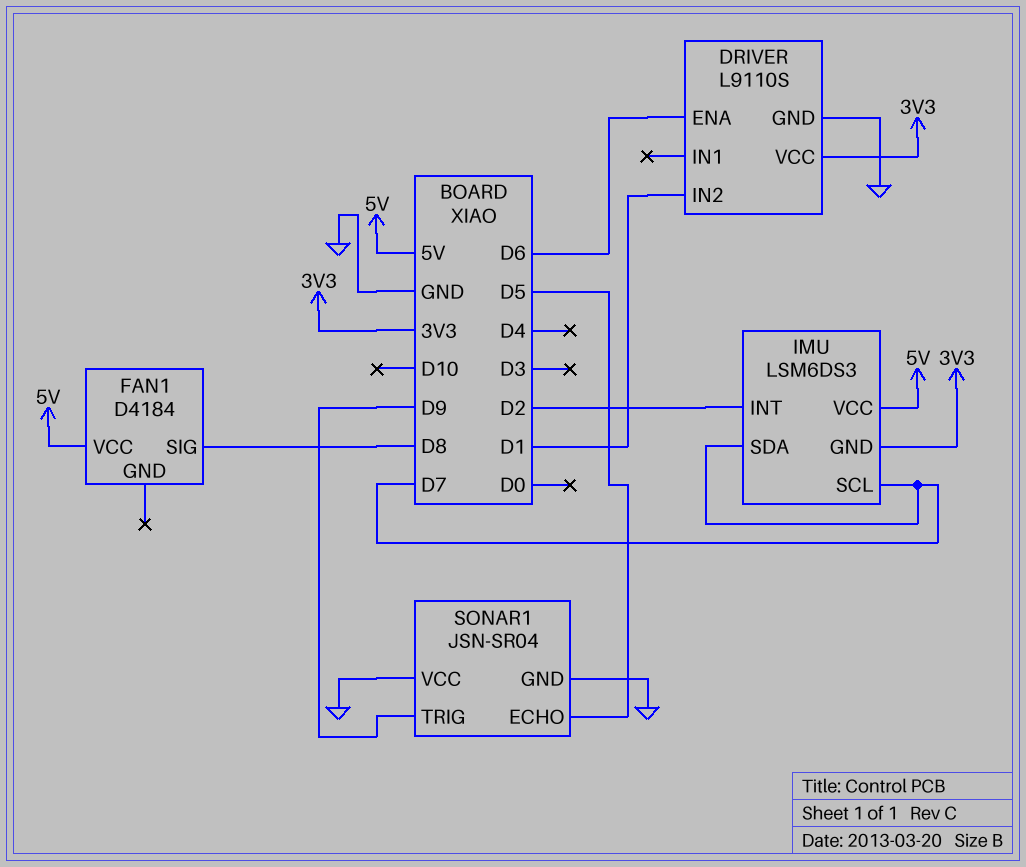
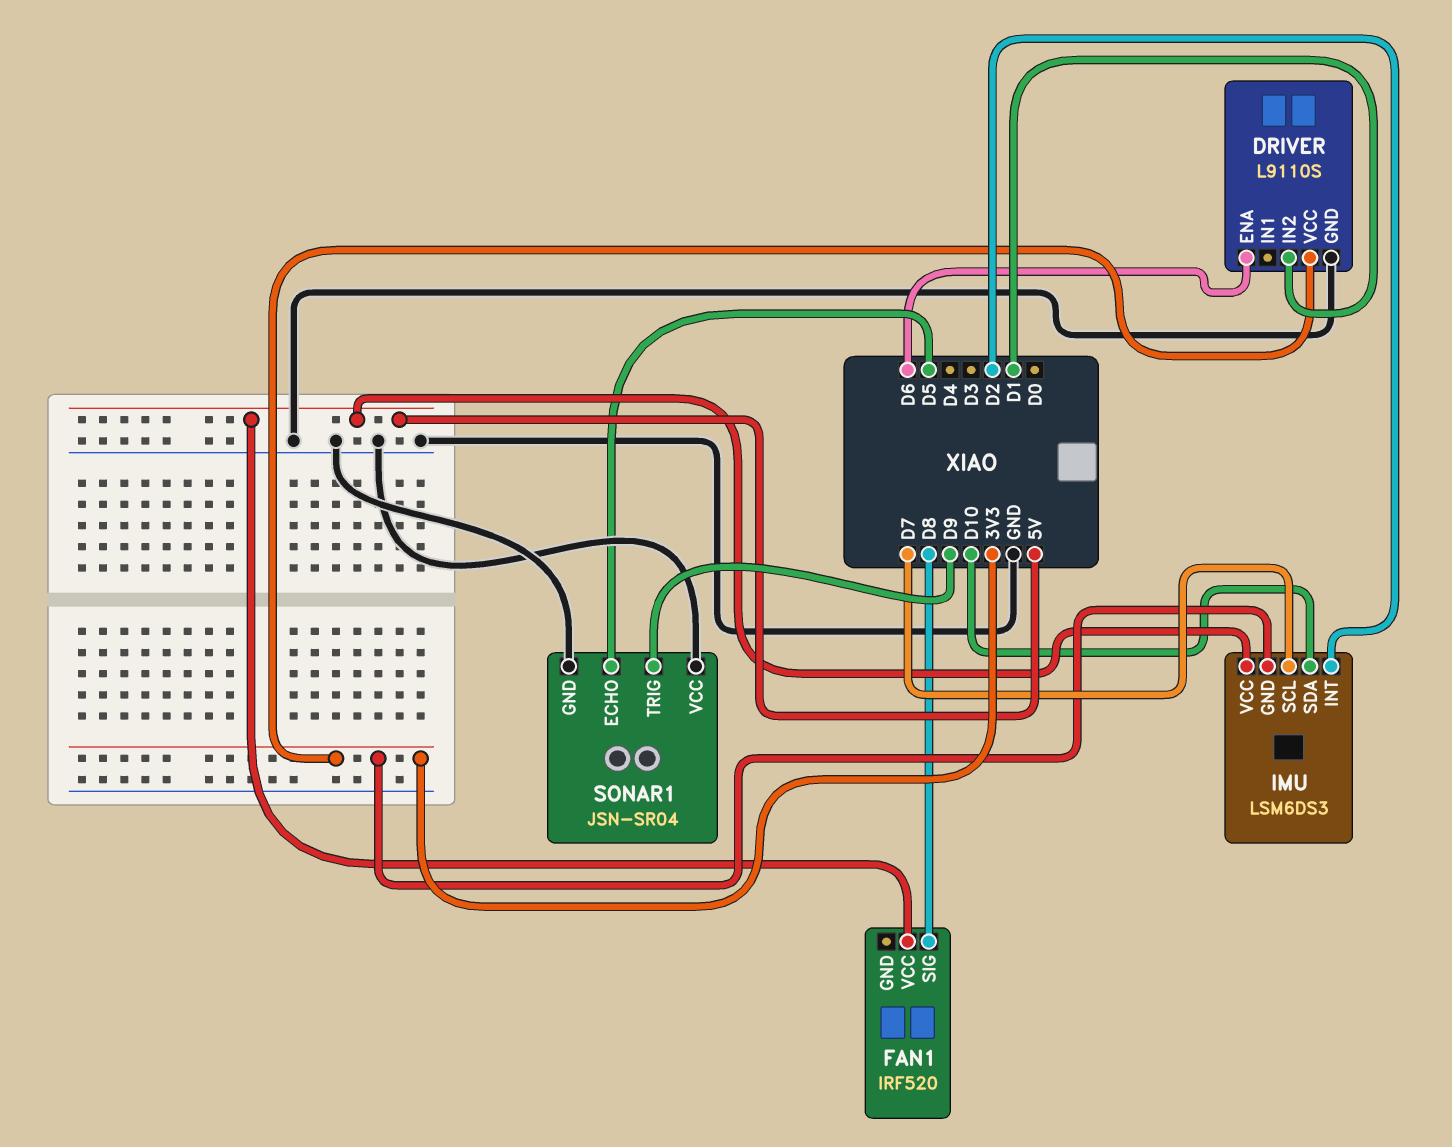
FAN1: D4184 -> IRF520
IMU pin SDA: D7 -> D10

